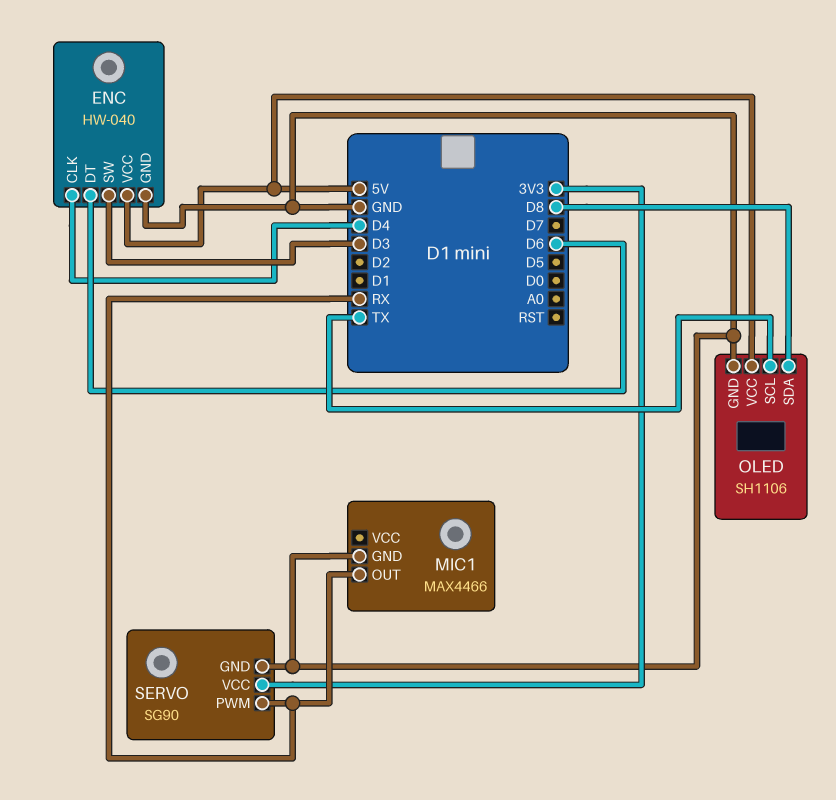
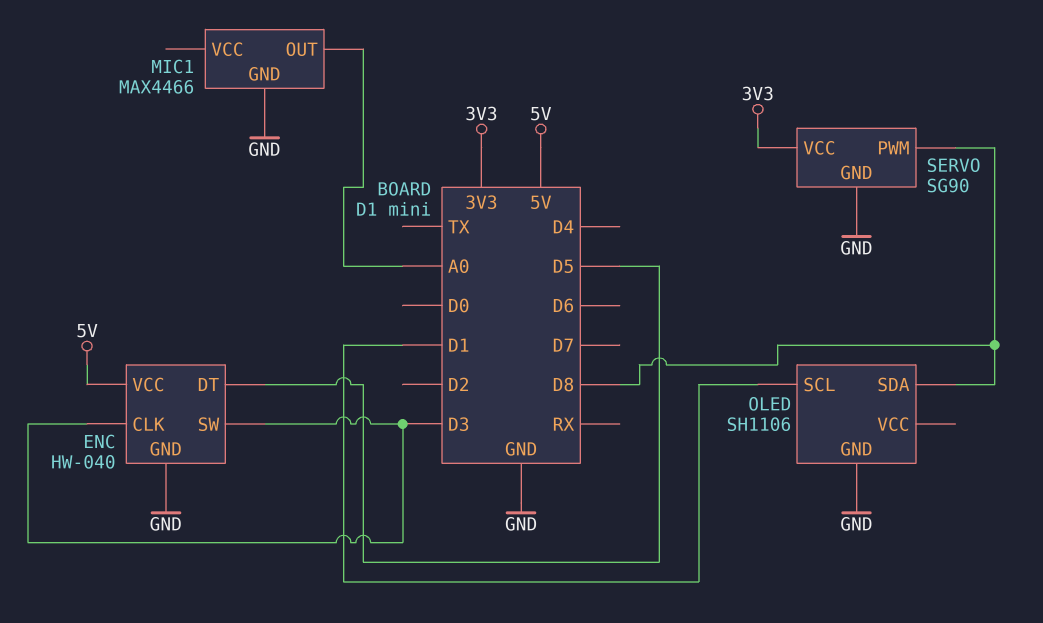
ENC pin CLK: D4 -> D3
ENC pin DT: D6 -> D5
MIC1 pin OUT: RX -> A0
OLED pin SCL: TX -> D1
OLED pin VCC: 5V -> none
SERVO pin PWM: RX -> D8

